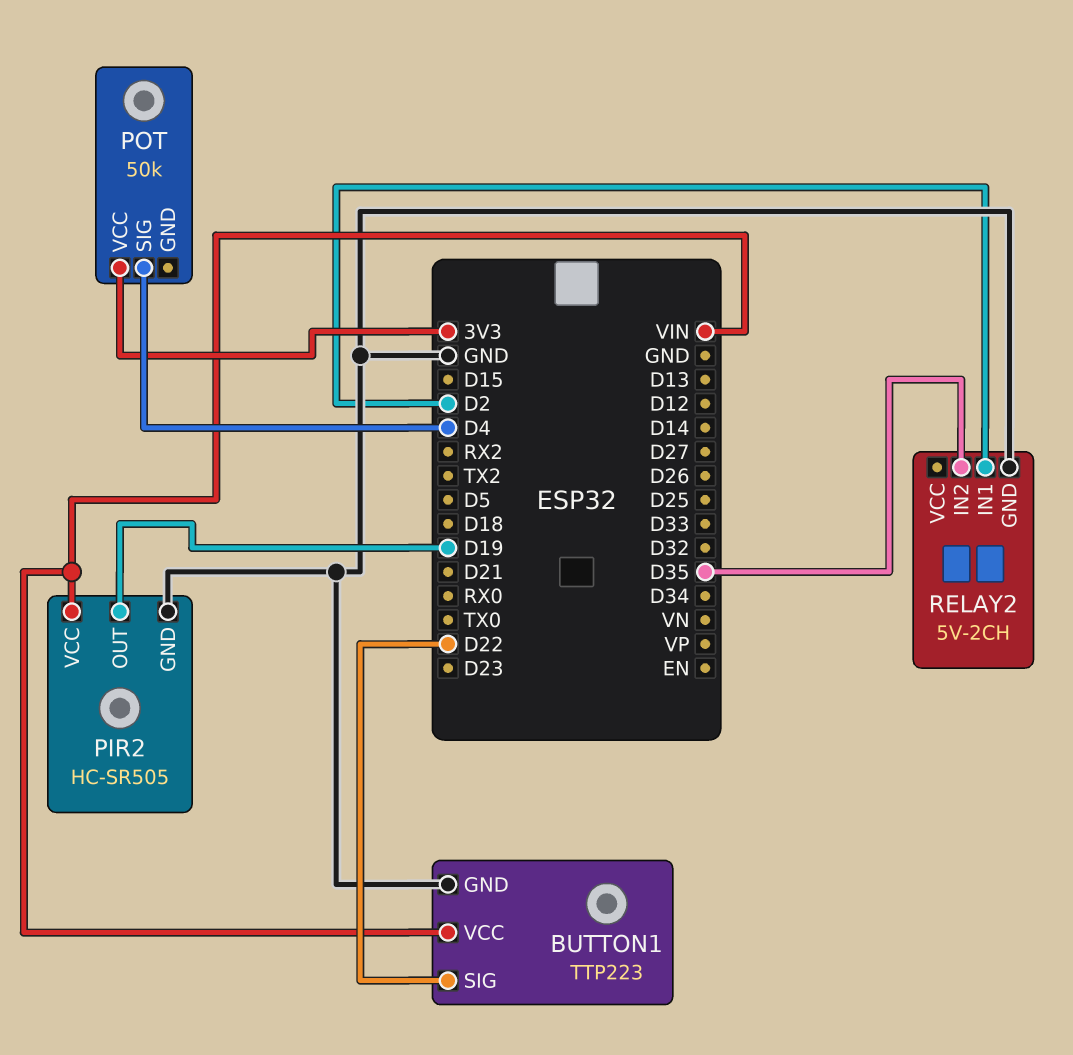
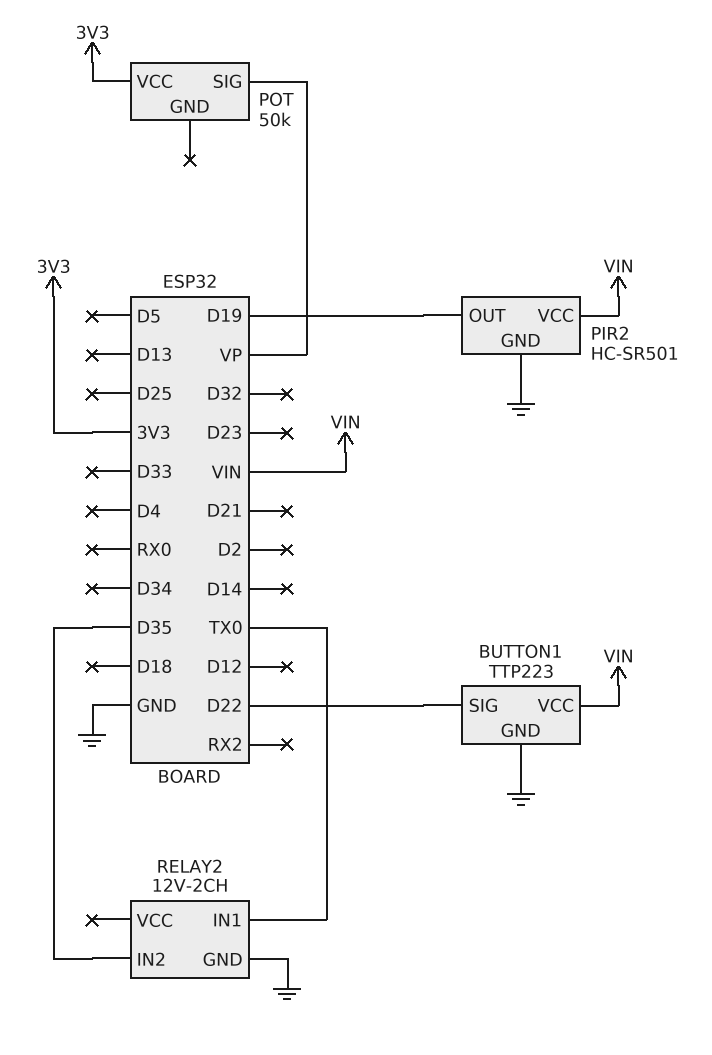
PIR2: HC-SR505 -> HC-SR501
POT pin SIG: D4 -> VP
RELAY2: 5V-2CH -> 12V-2CH
RELAY2 pin IN1: D2 -> TX0

